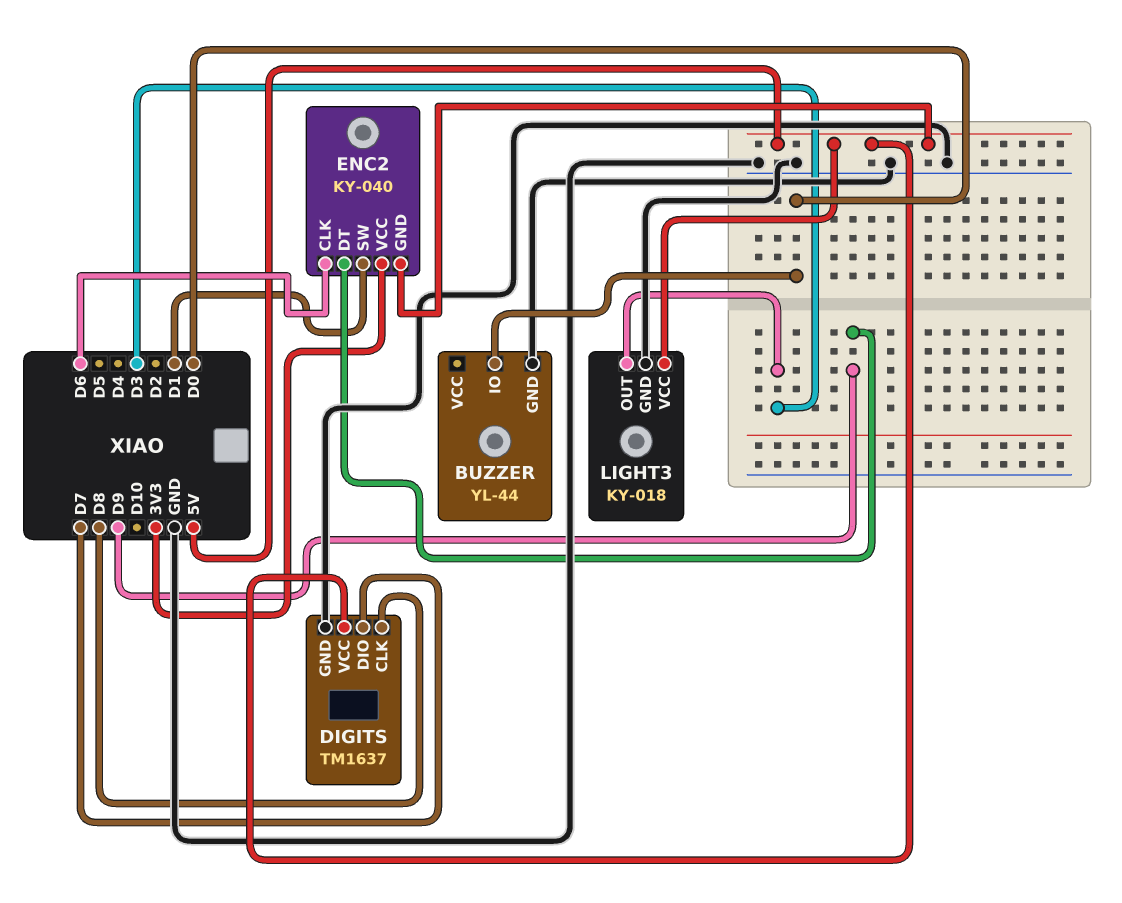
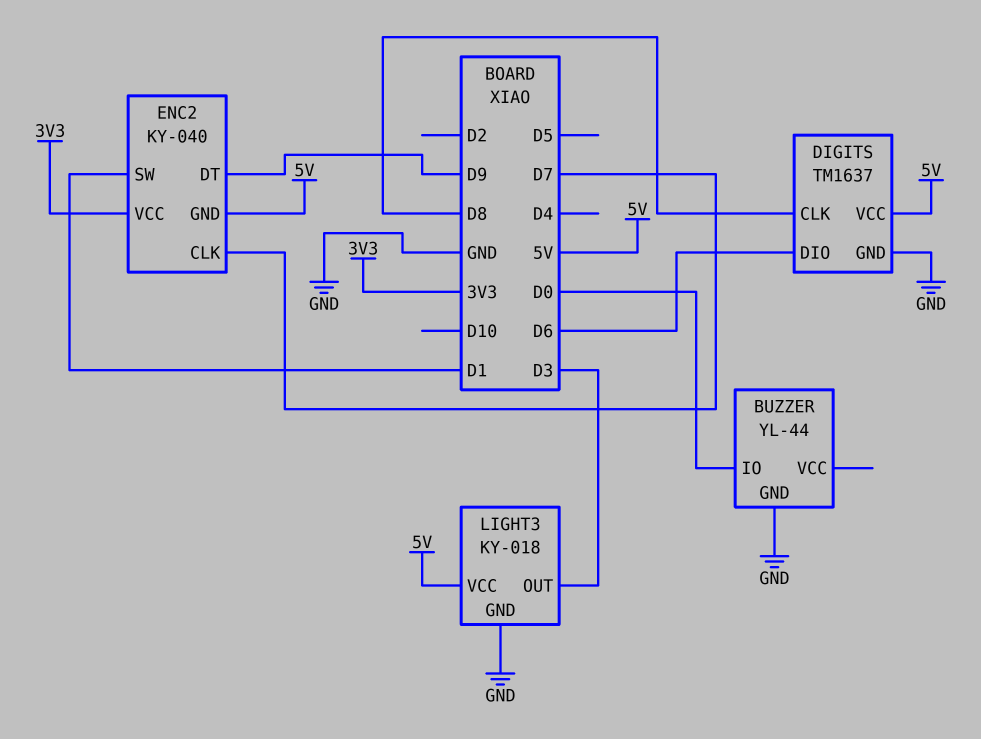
DIGITS pin DIO: D7 -> D6
ENC2 pin CLK: D6 -> D7

